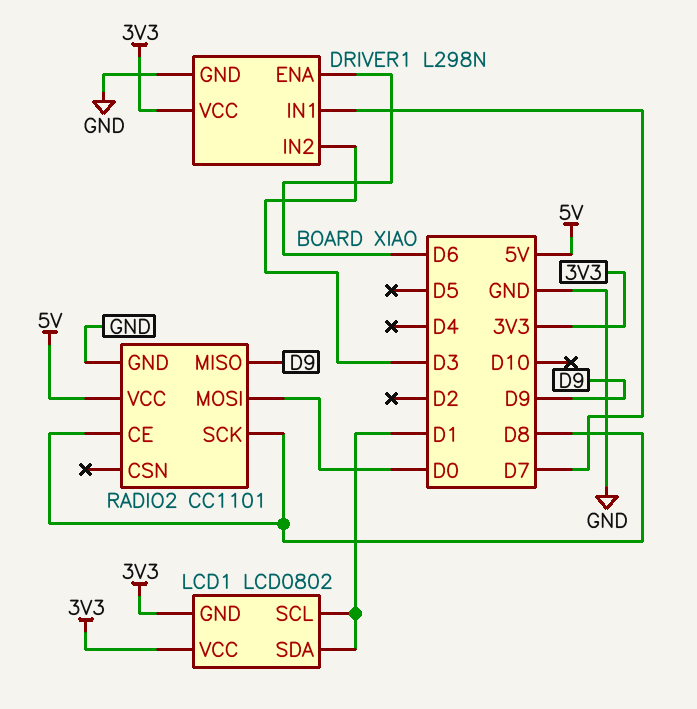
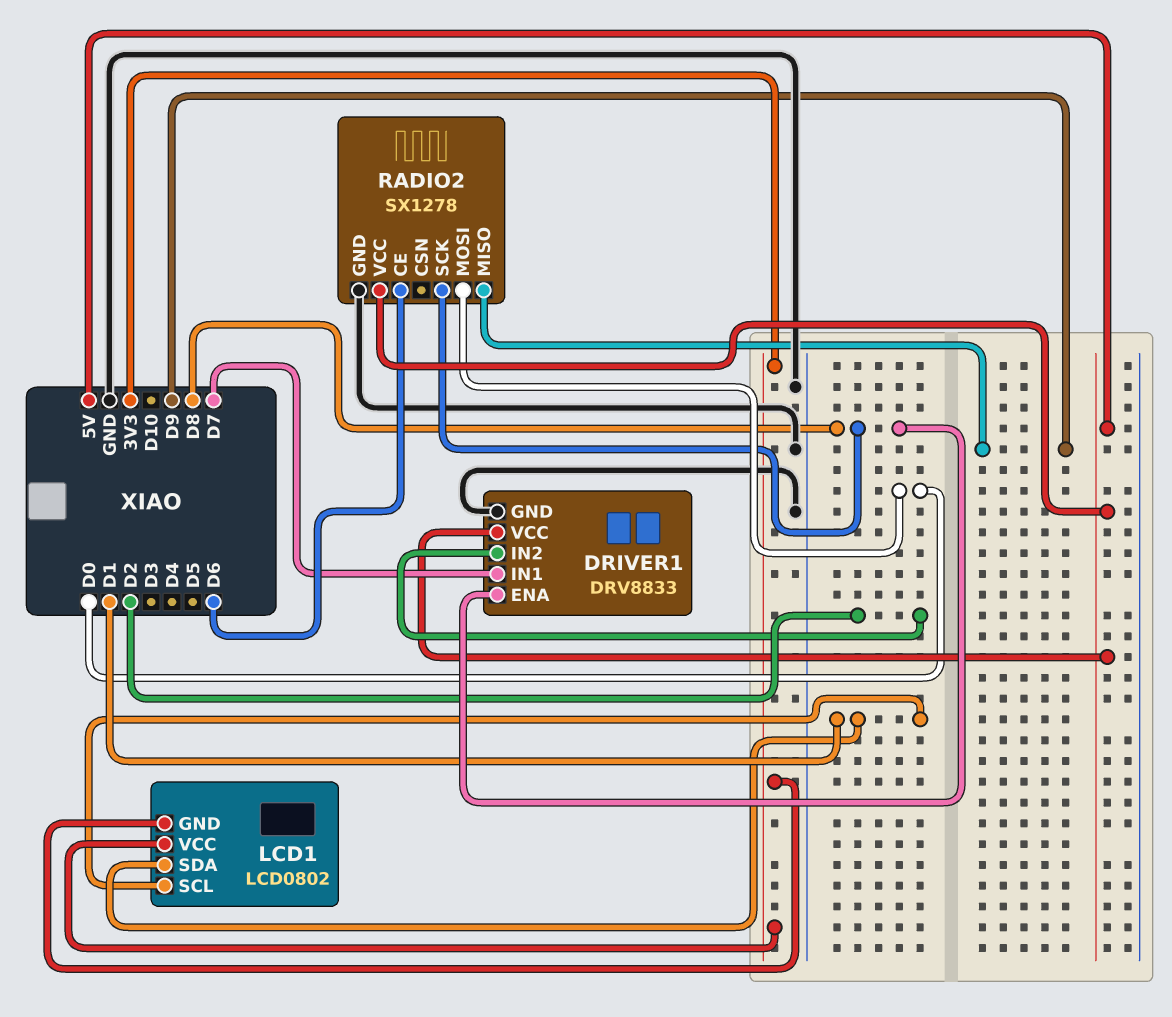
DRIVER1: L298N -> DRV8833
DRIVER1 pin ENA: D6 -> D8
DRIVER1 pin IN2: D3 -> D2
DRIVER1 pin VCC: 3V3 -> 5V
RADIO2: CC1101 -> SX1278
RADIO2 pin CE: D8 -> D6

